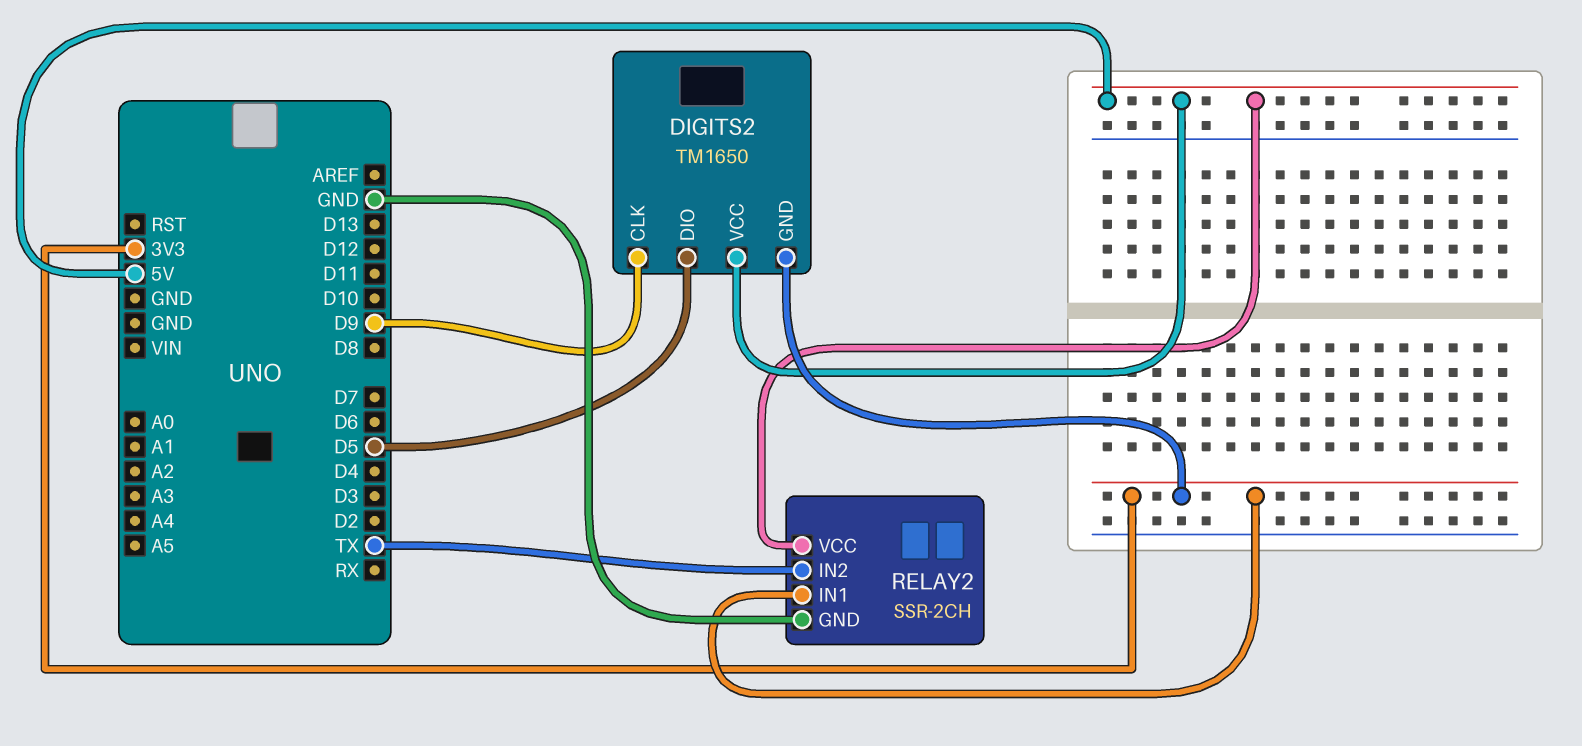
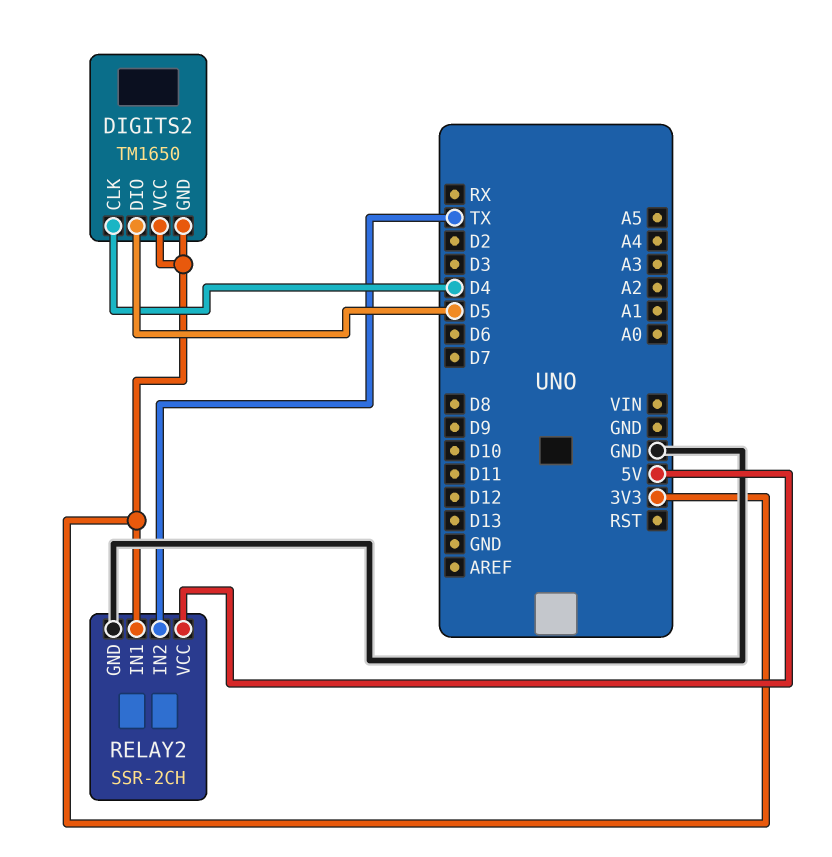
DIGITS2 pin CLK: D9 -> D4
DIGITS2 pin VCC: 5V -> 3V3

